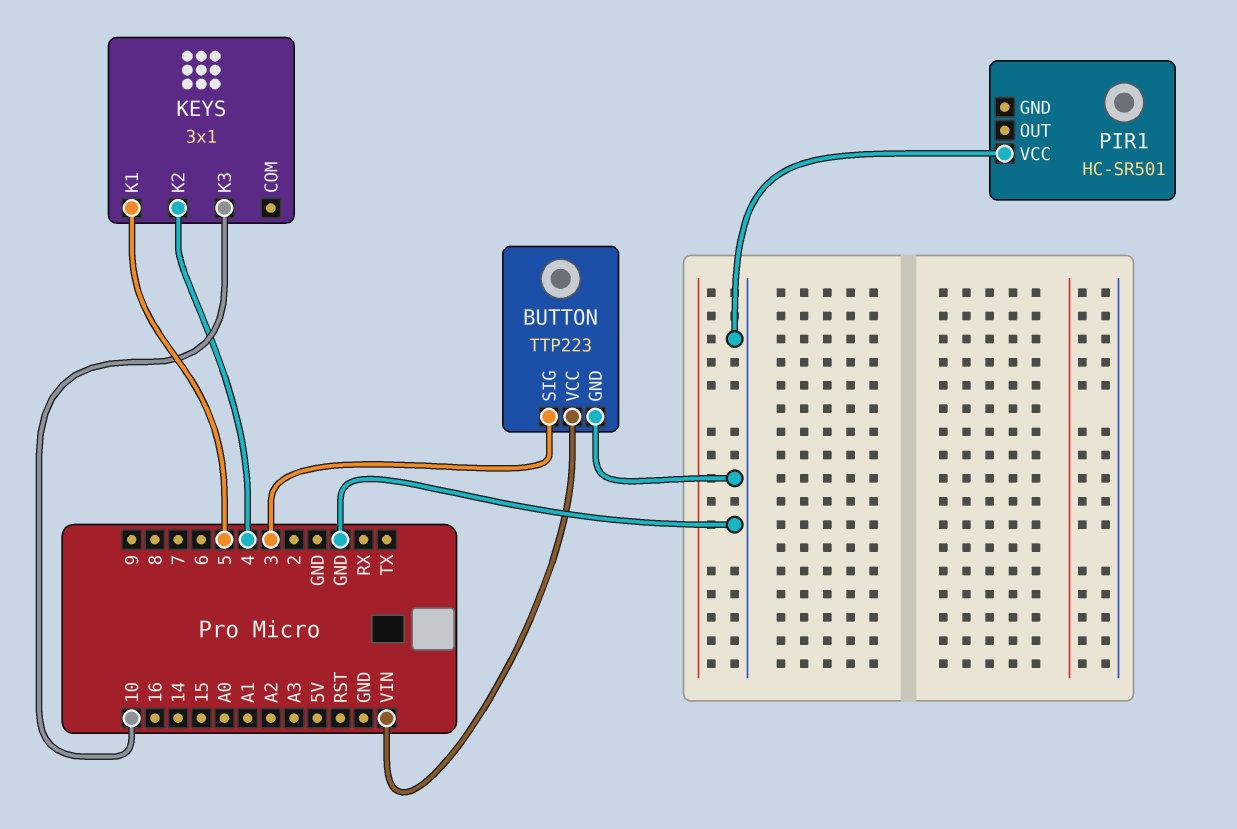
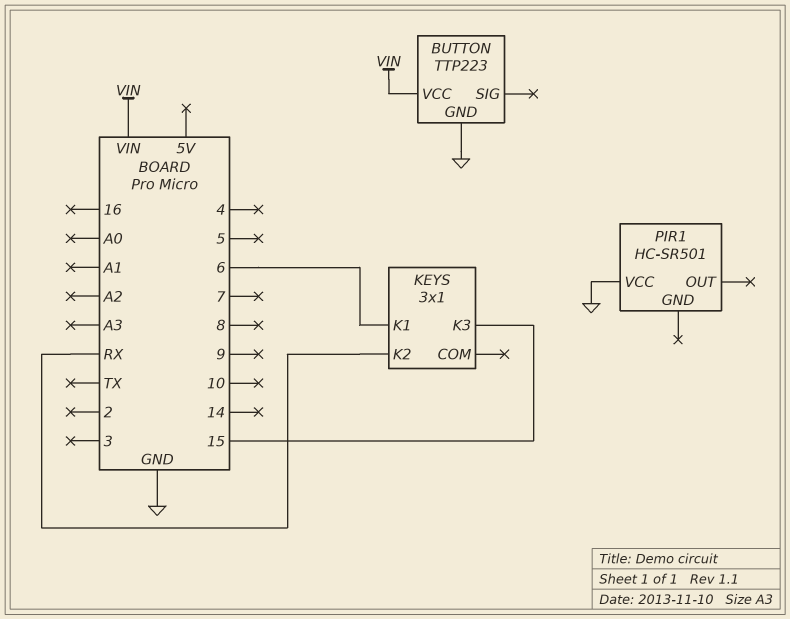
BUTTON pin SIG: 3 -> none
KEYS pin K1: 5 -> 6
KEYS pin K2: 4 -> RX
KEYS pin K3: 10 -> 15

